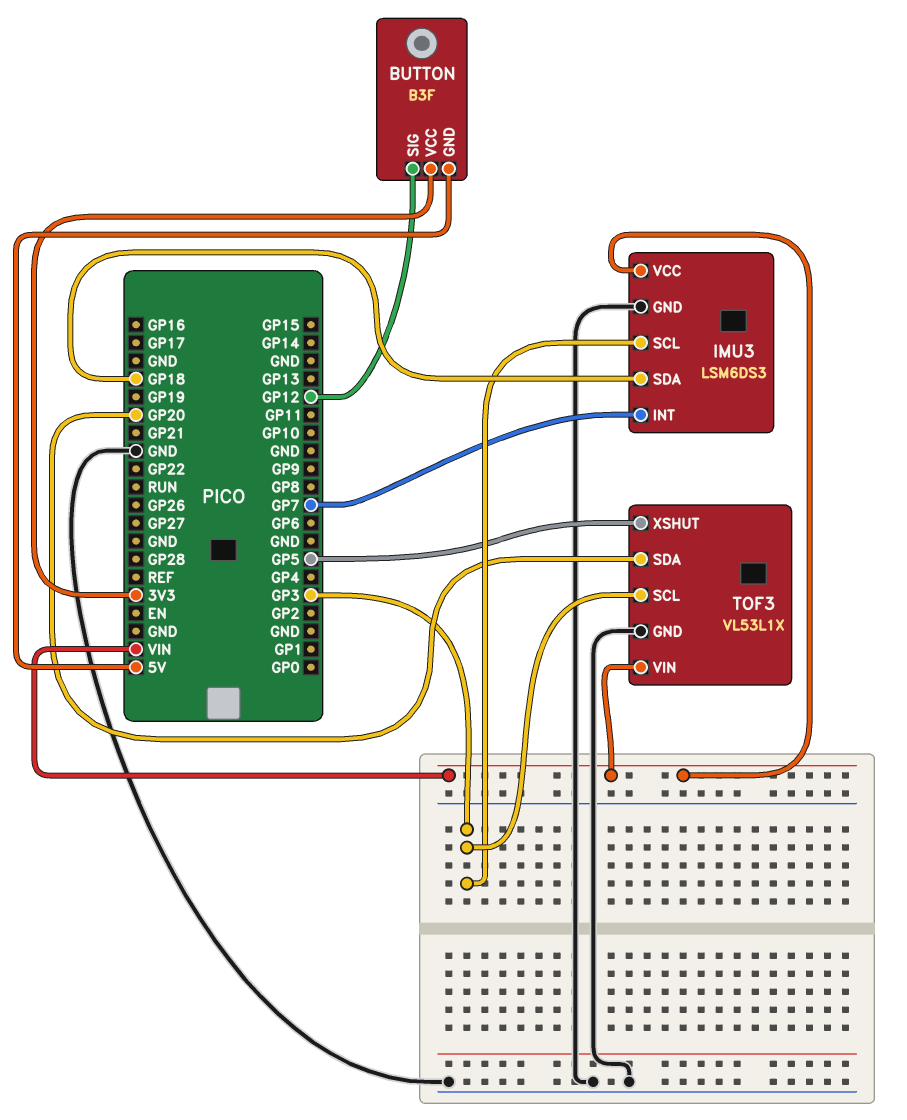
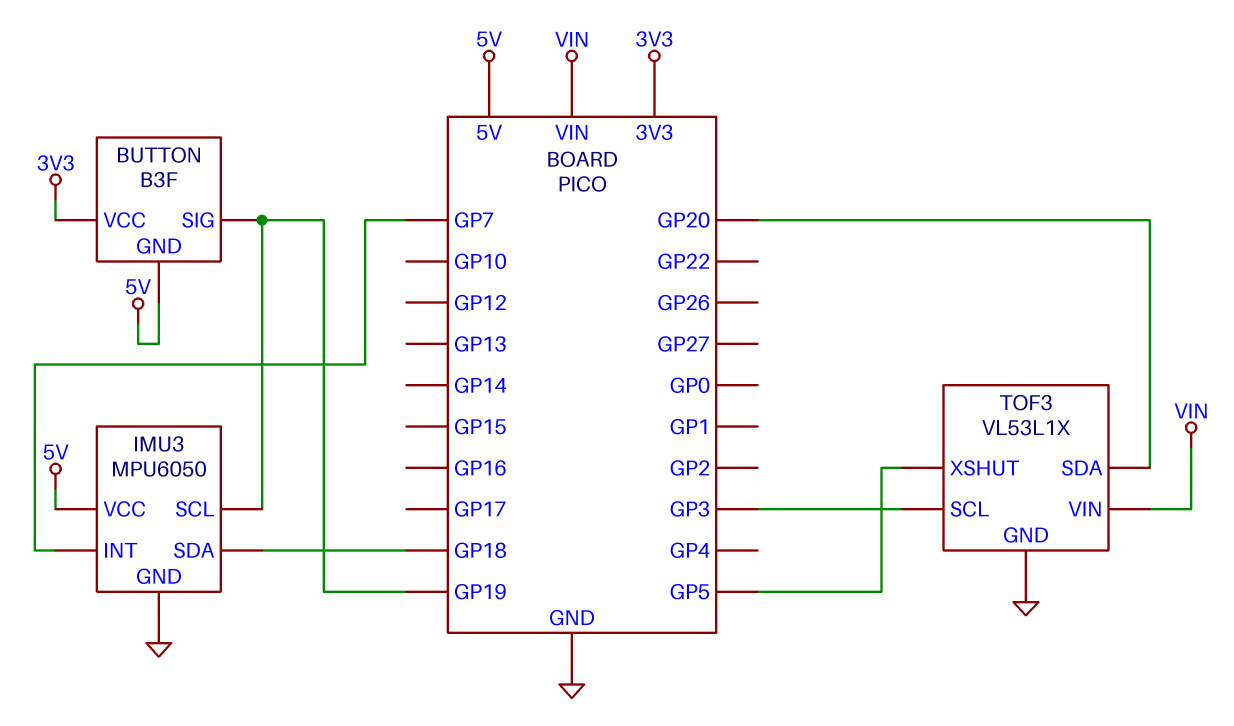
BUTTON pin SIG: GP12 -> GP19
IMU3: LSM6DS3 -> MPU6050
IMU3 pin SCL: GP3 -> GP19
IMU3 pin VCC: VIN -> 5V

